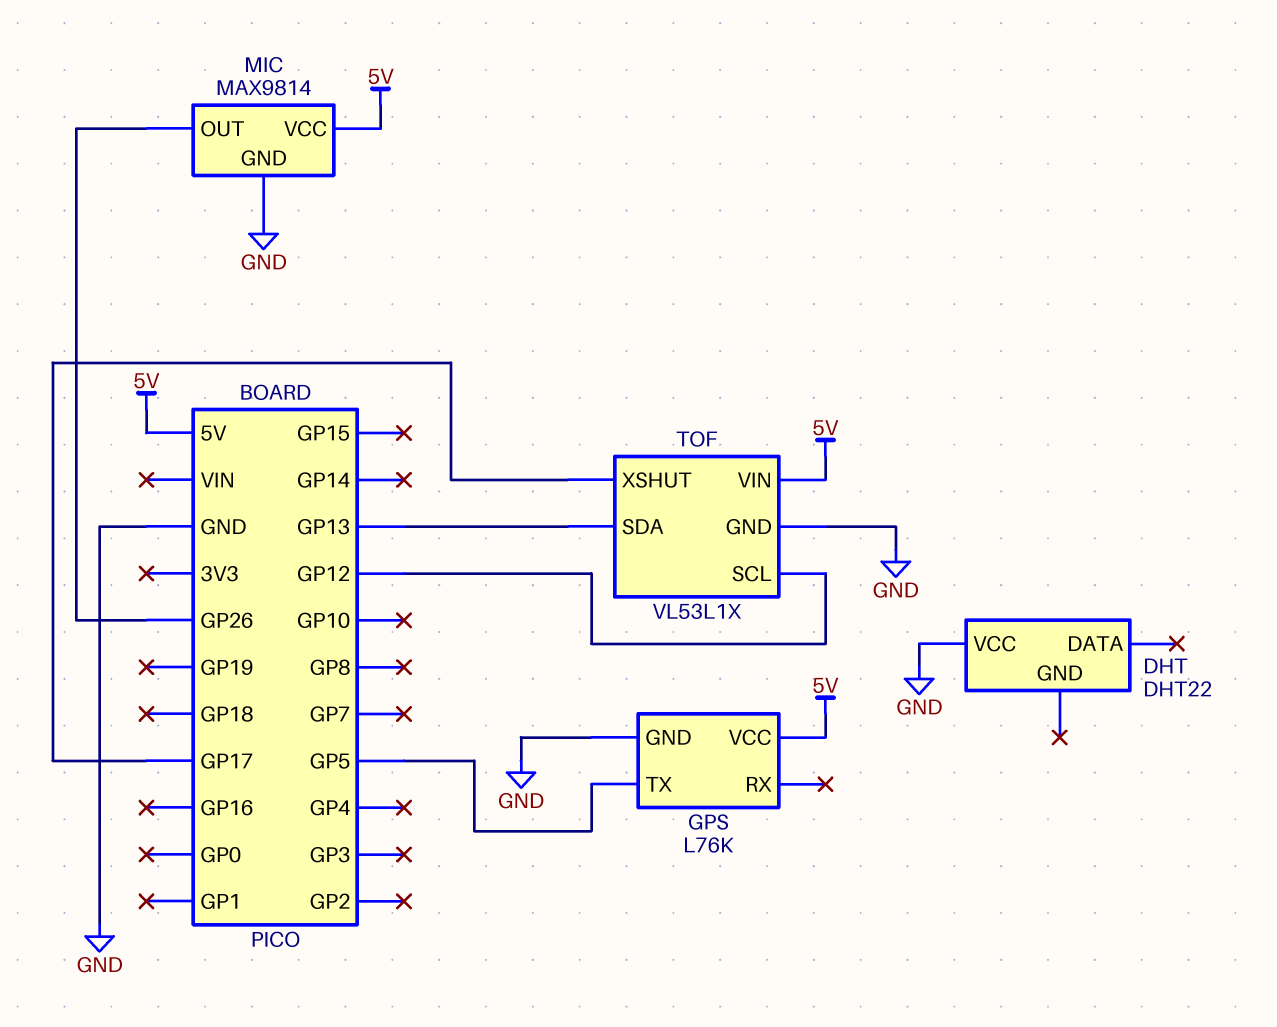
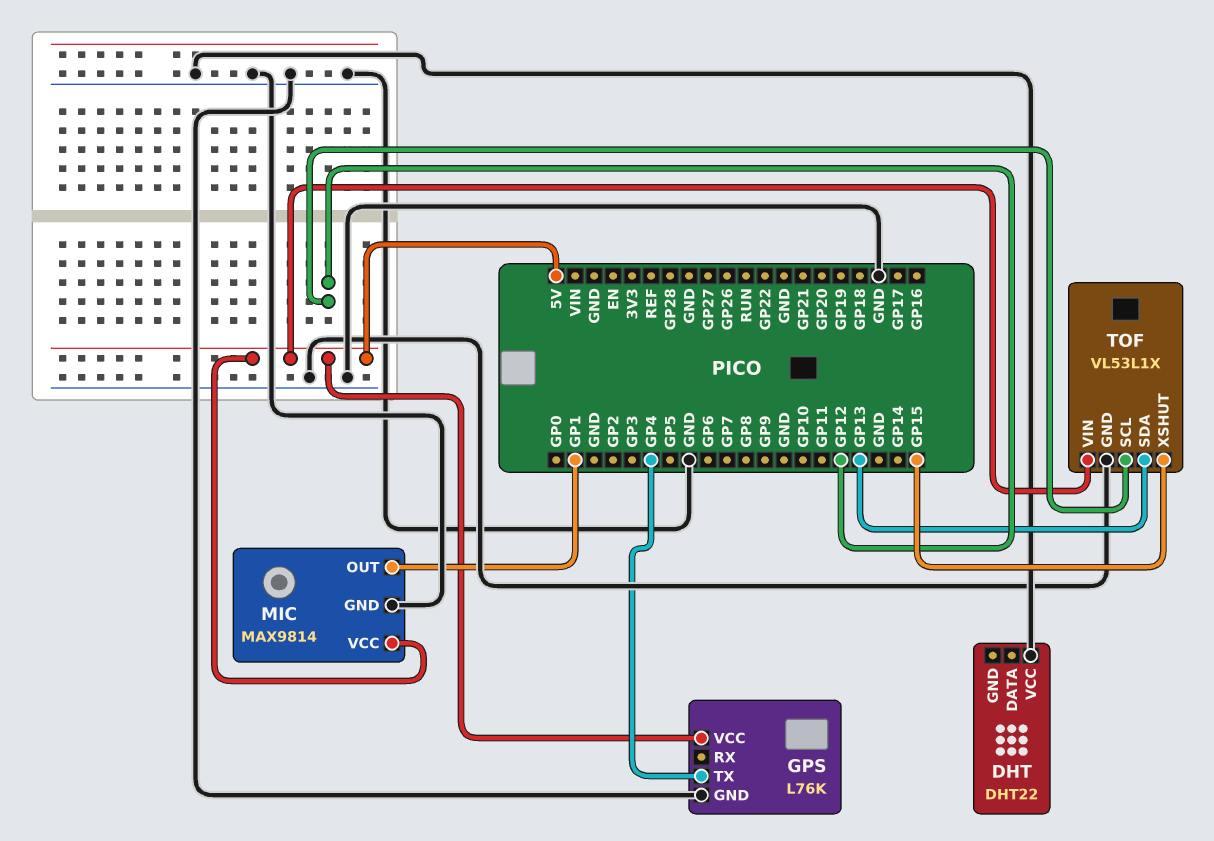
GPS pin TX: GP5 -> GP4
MIC pin OUT: GP26 -> GP1
TOF pin XSHUT: GP17 -> GP15

